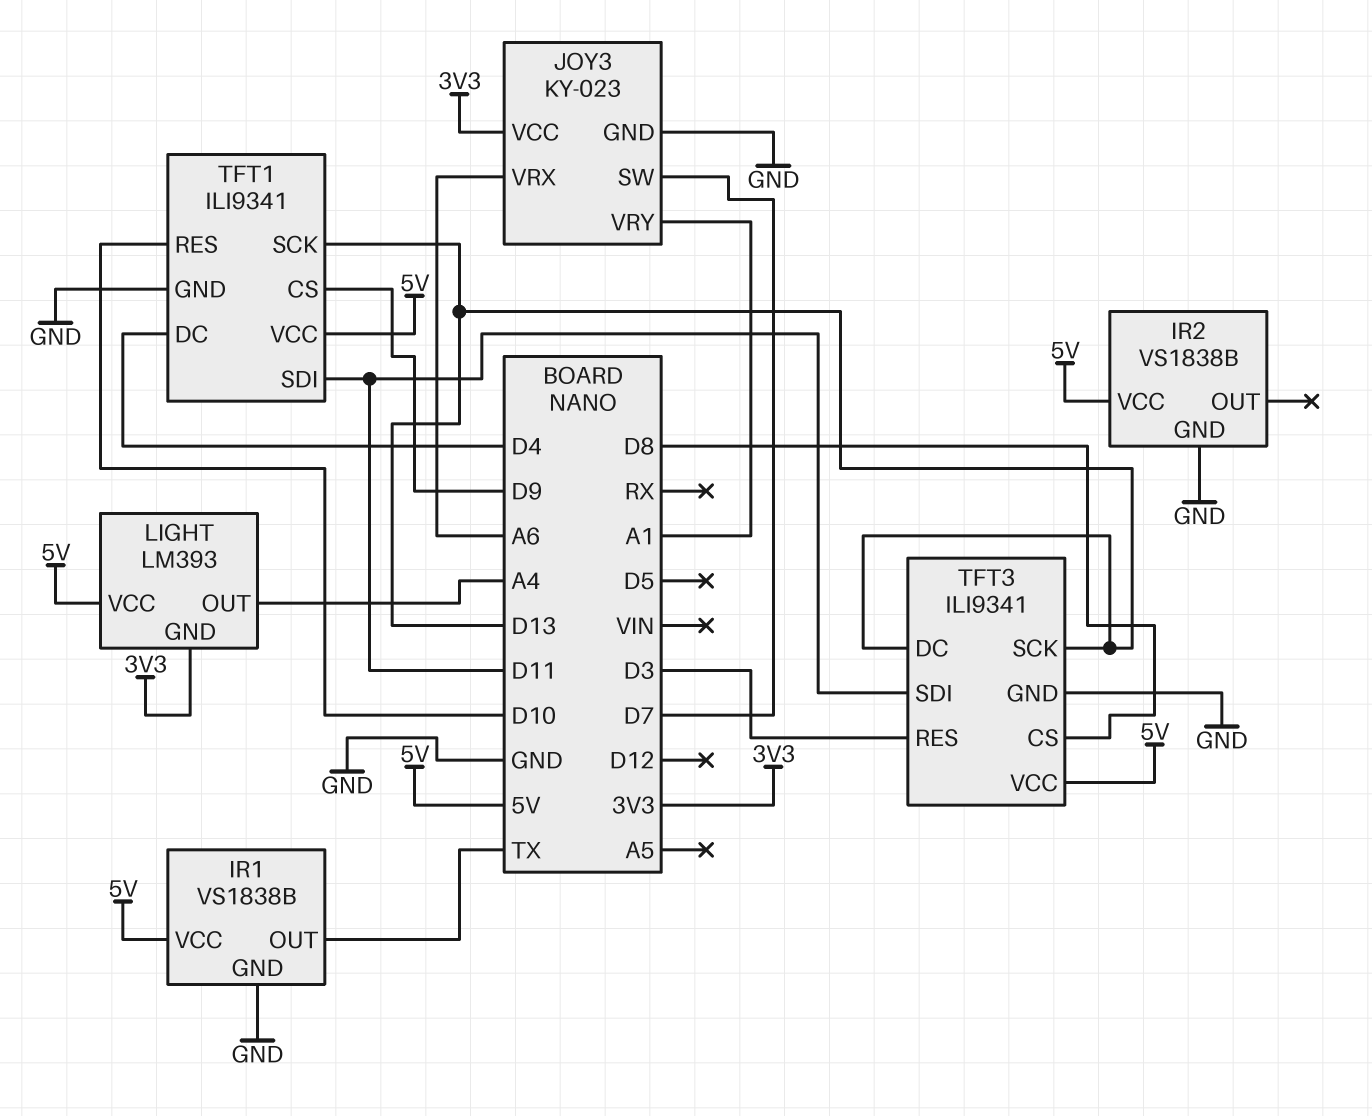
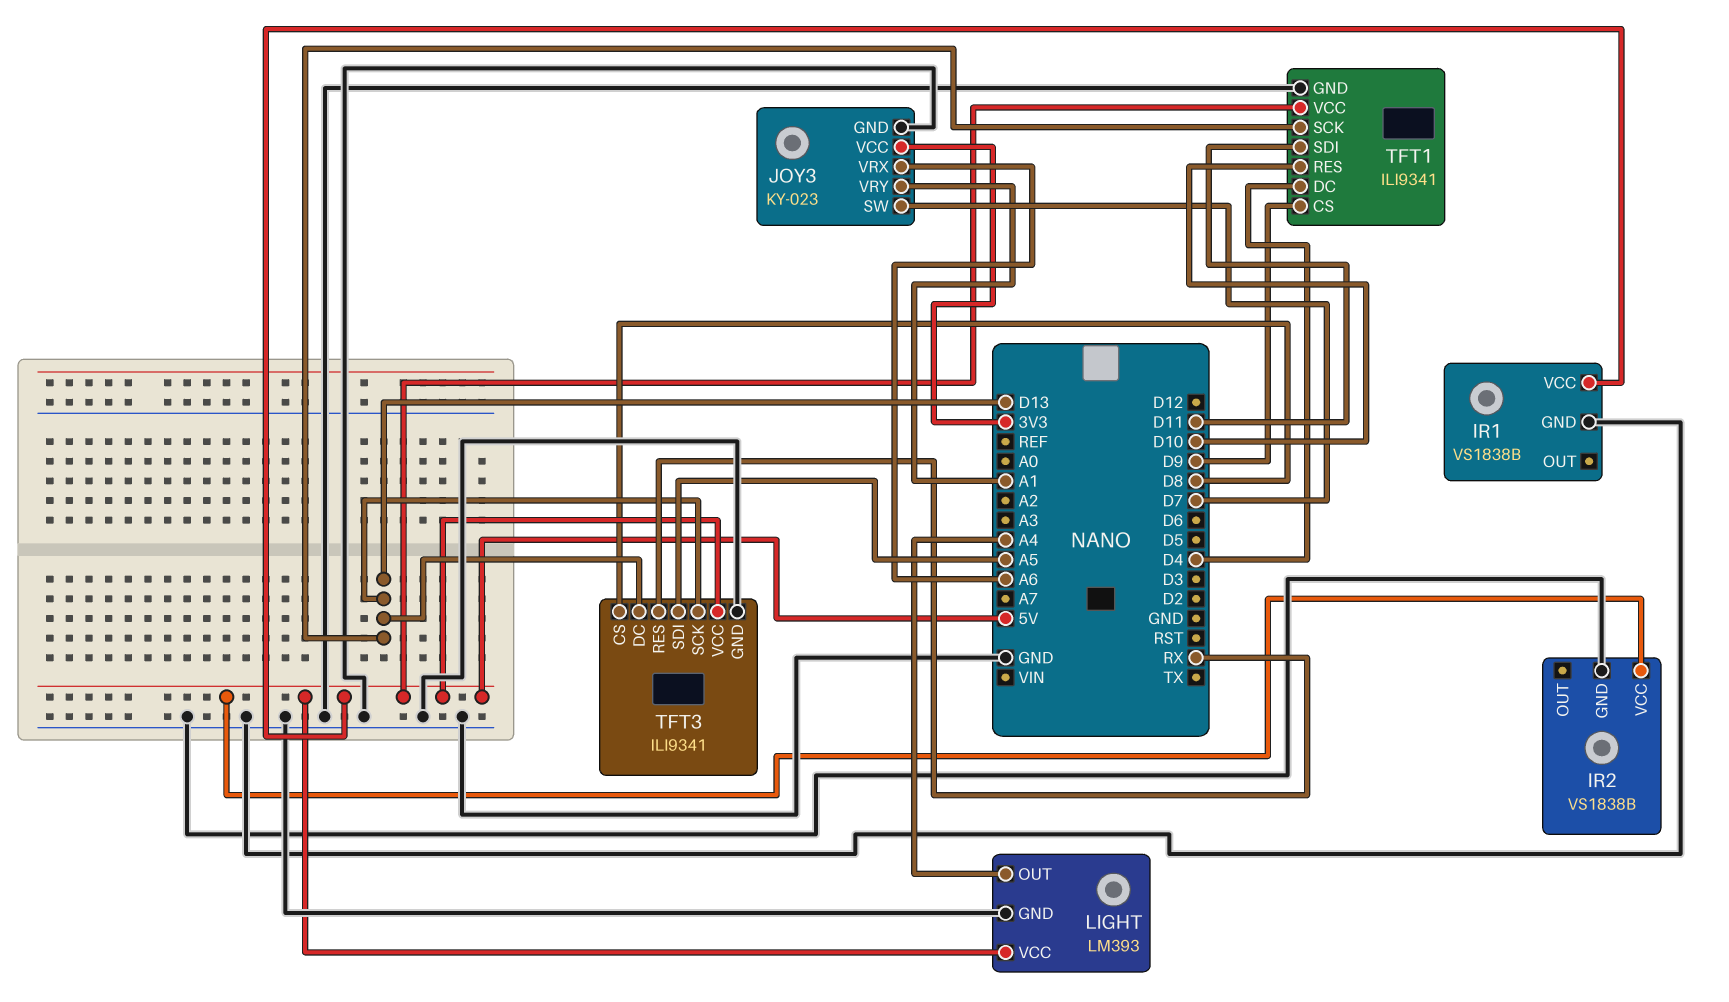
IR1 pin OUT: TX -> none
LIGHT pin GND: 3V3 -> GND
TFT3 pin RES: D3 -> RX
TFT3 pin SDI: D11 -> A5

